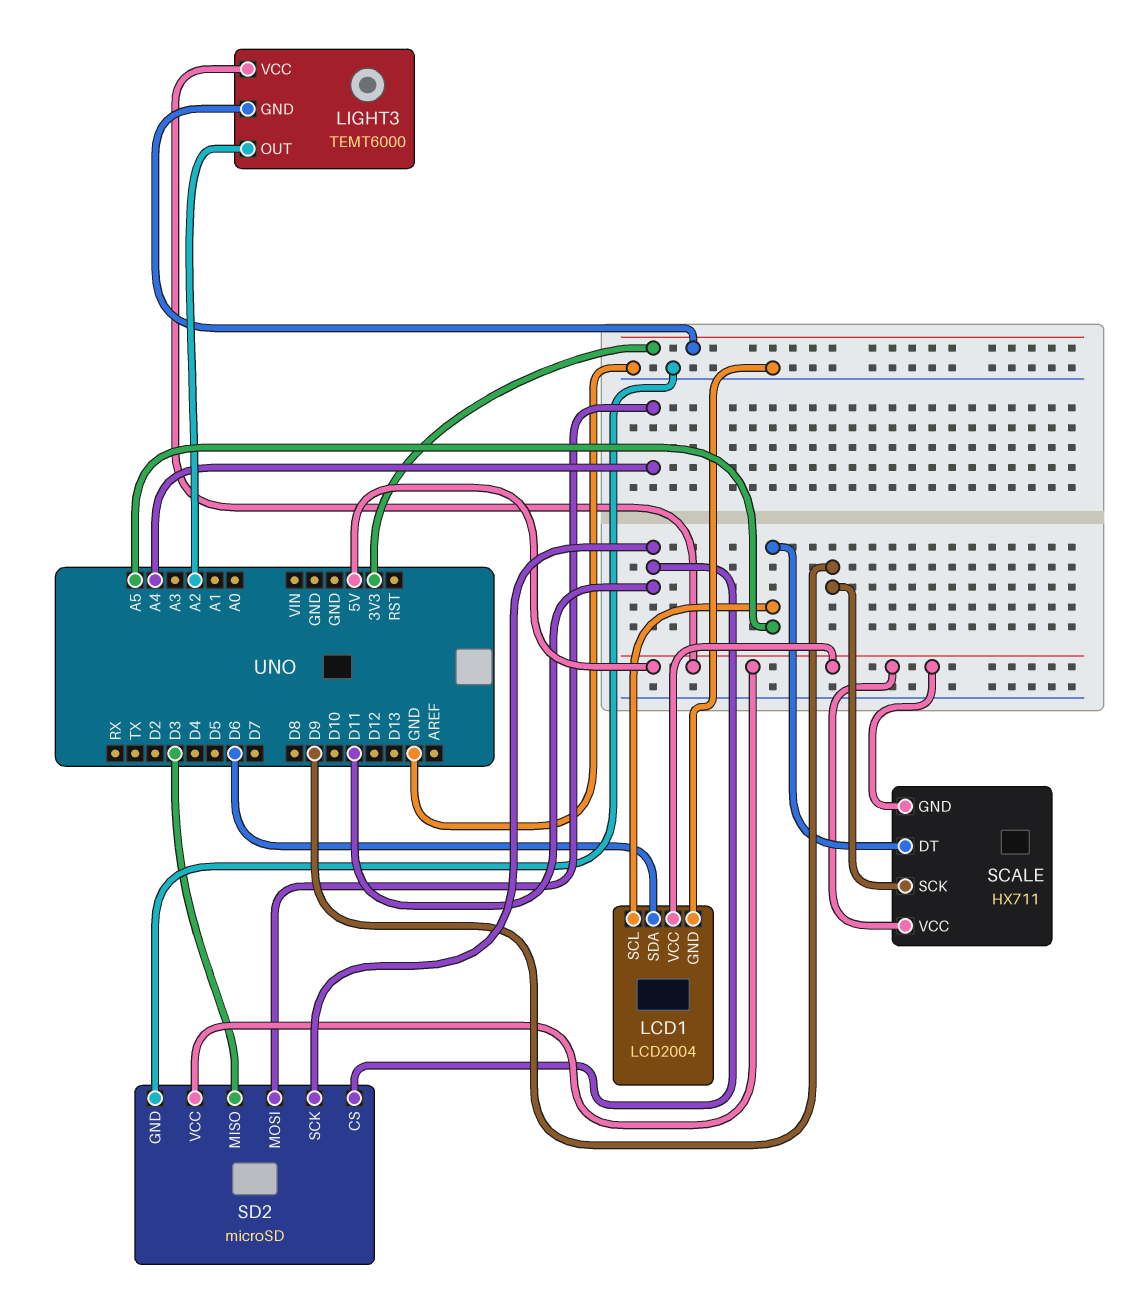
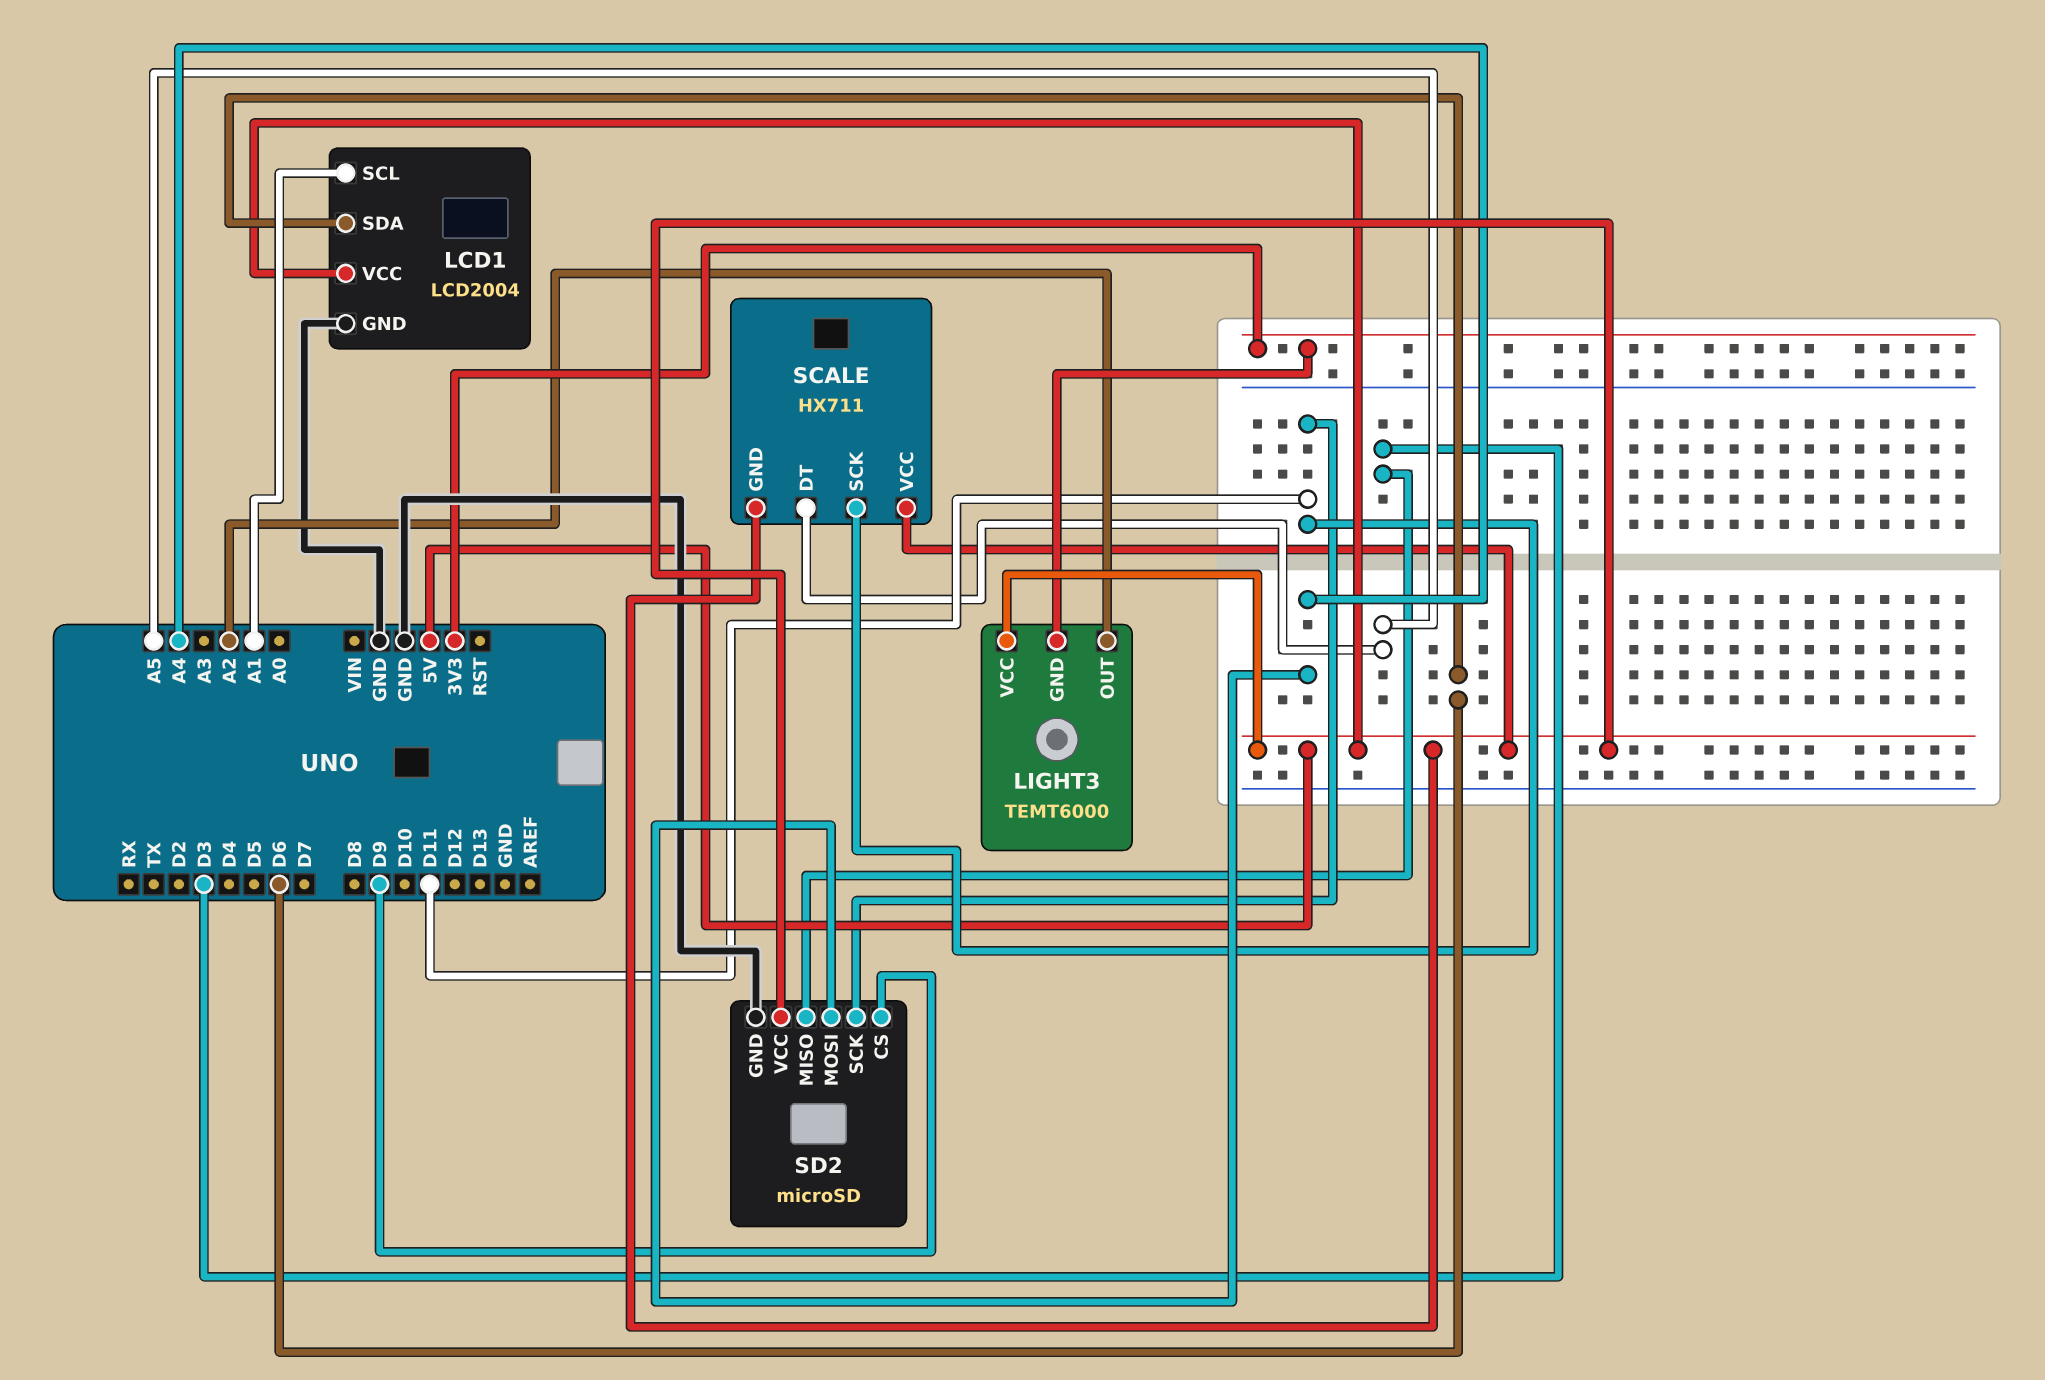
LCD1 pin SCL: A5 -> A1
SCALE pin SCK: D9 -> D11
SD2 pin CS: D11 -> D9

